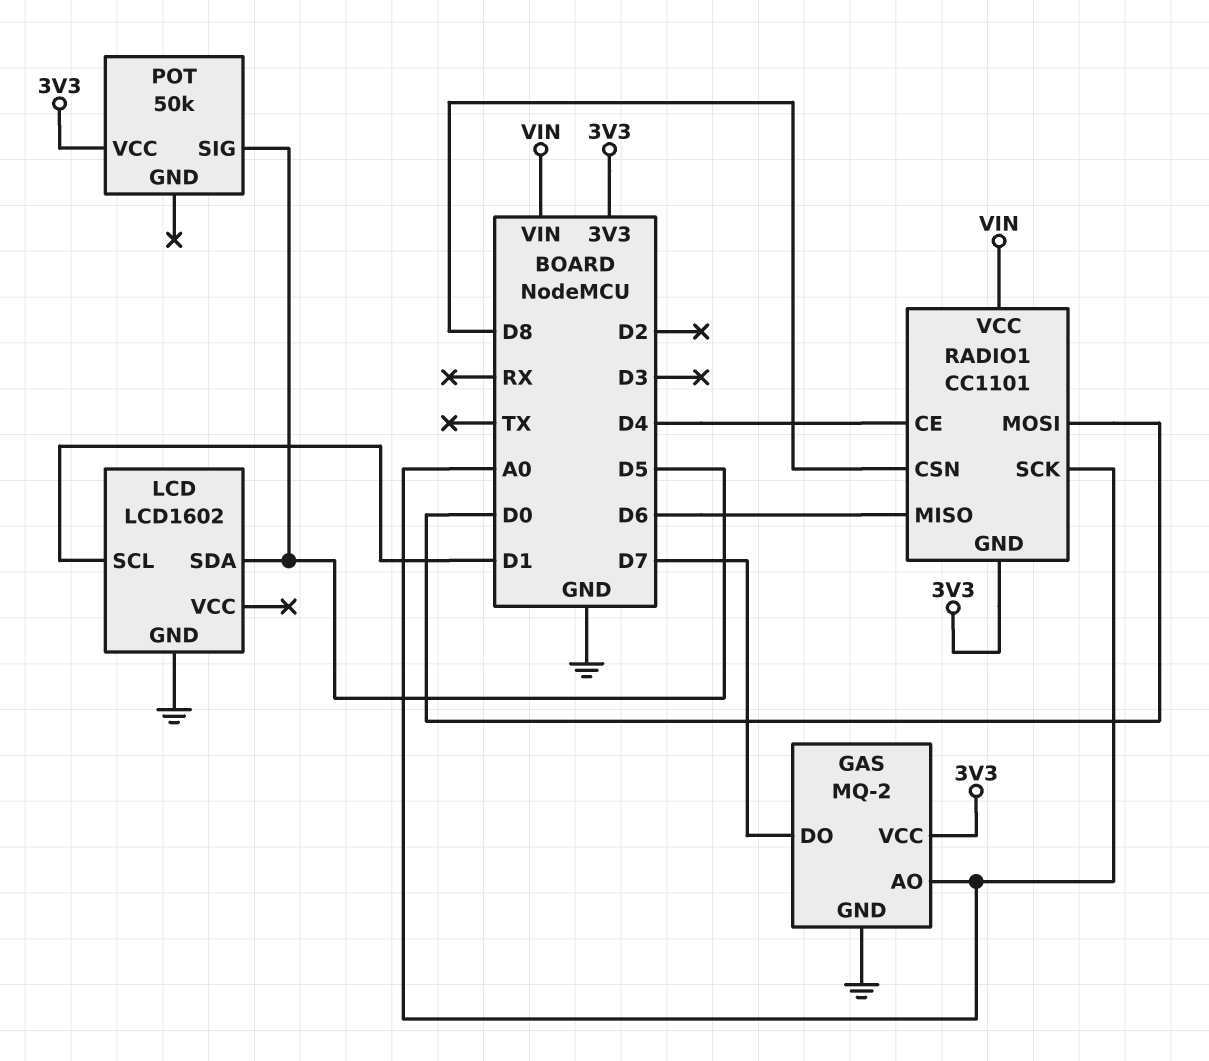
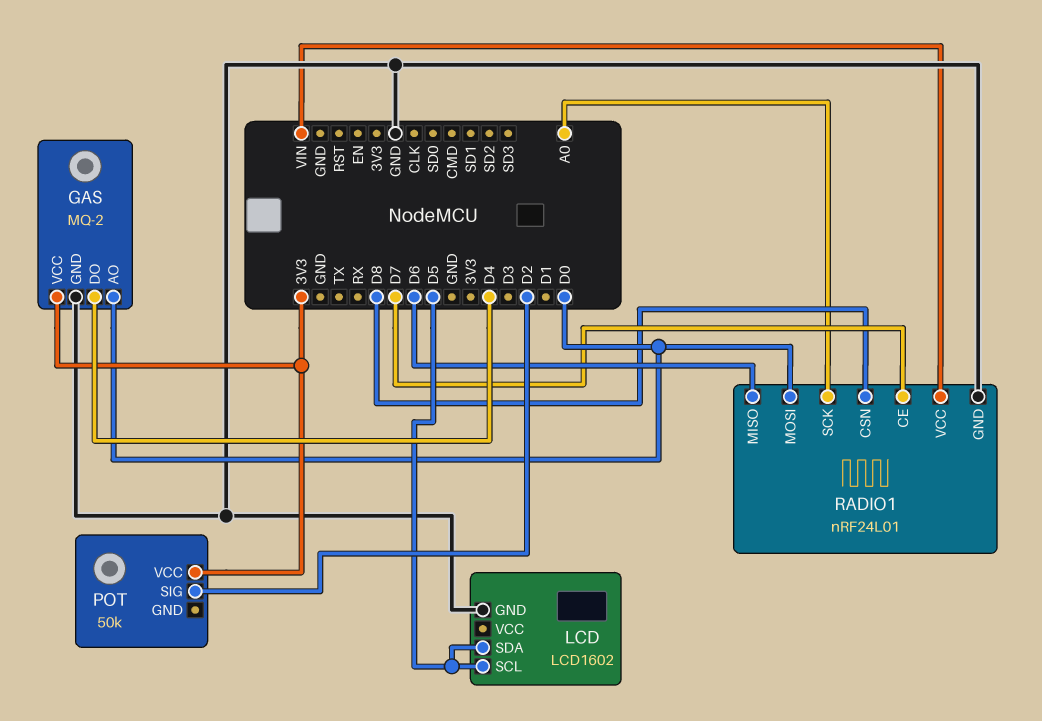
GAS pin AO: A0 -> D0
GAS pin DO: D7 -> D4
LCD pin SCL: D1 -> D5
POT pin SIG: D5 -> D2
RADIO1: CC1101 -> nRF24L01
RADIO1 pin CE: D4 -> D7
RADIO1 pin GND: 3V3 -> GND

